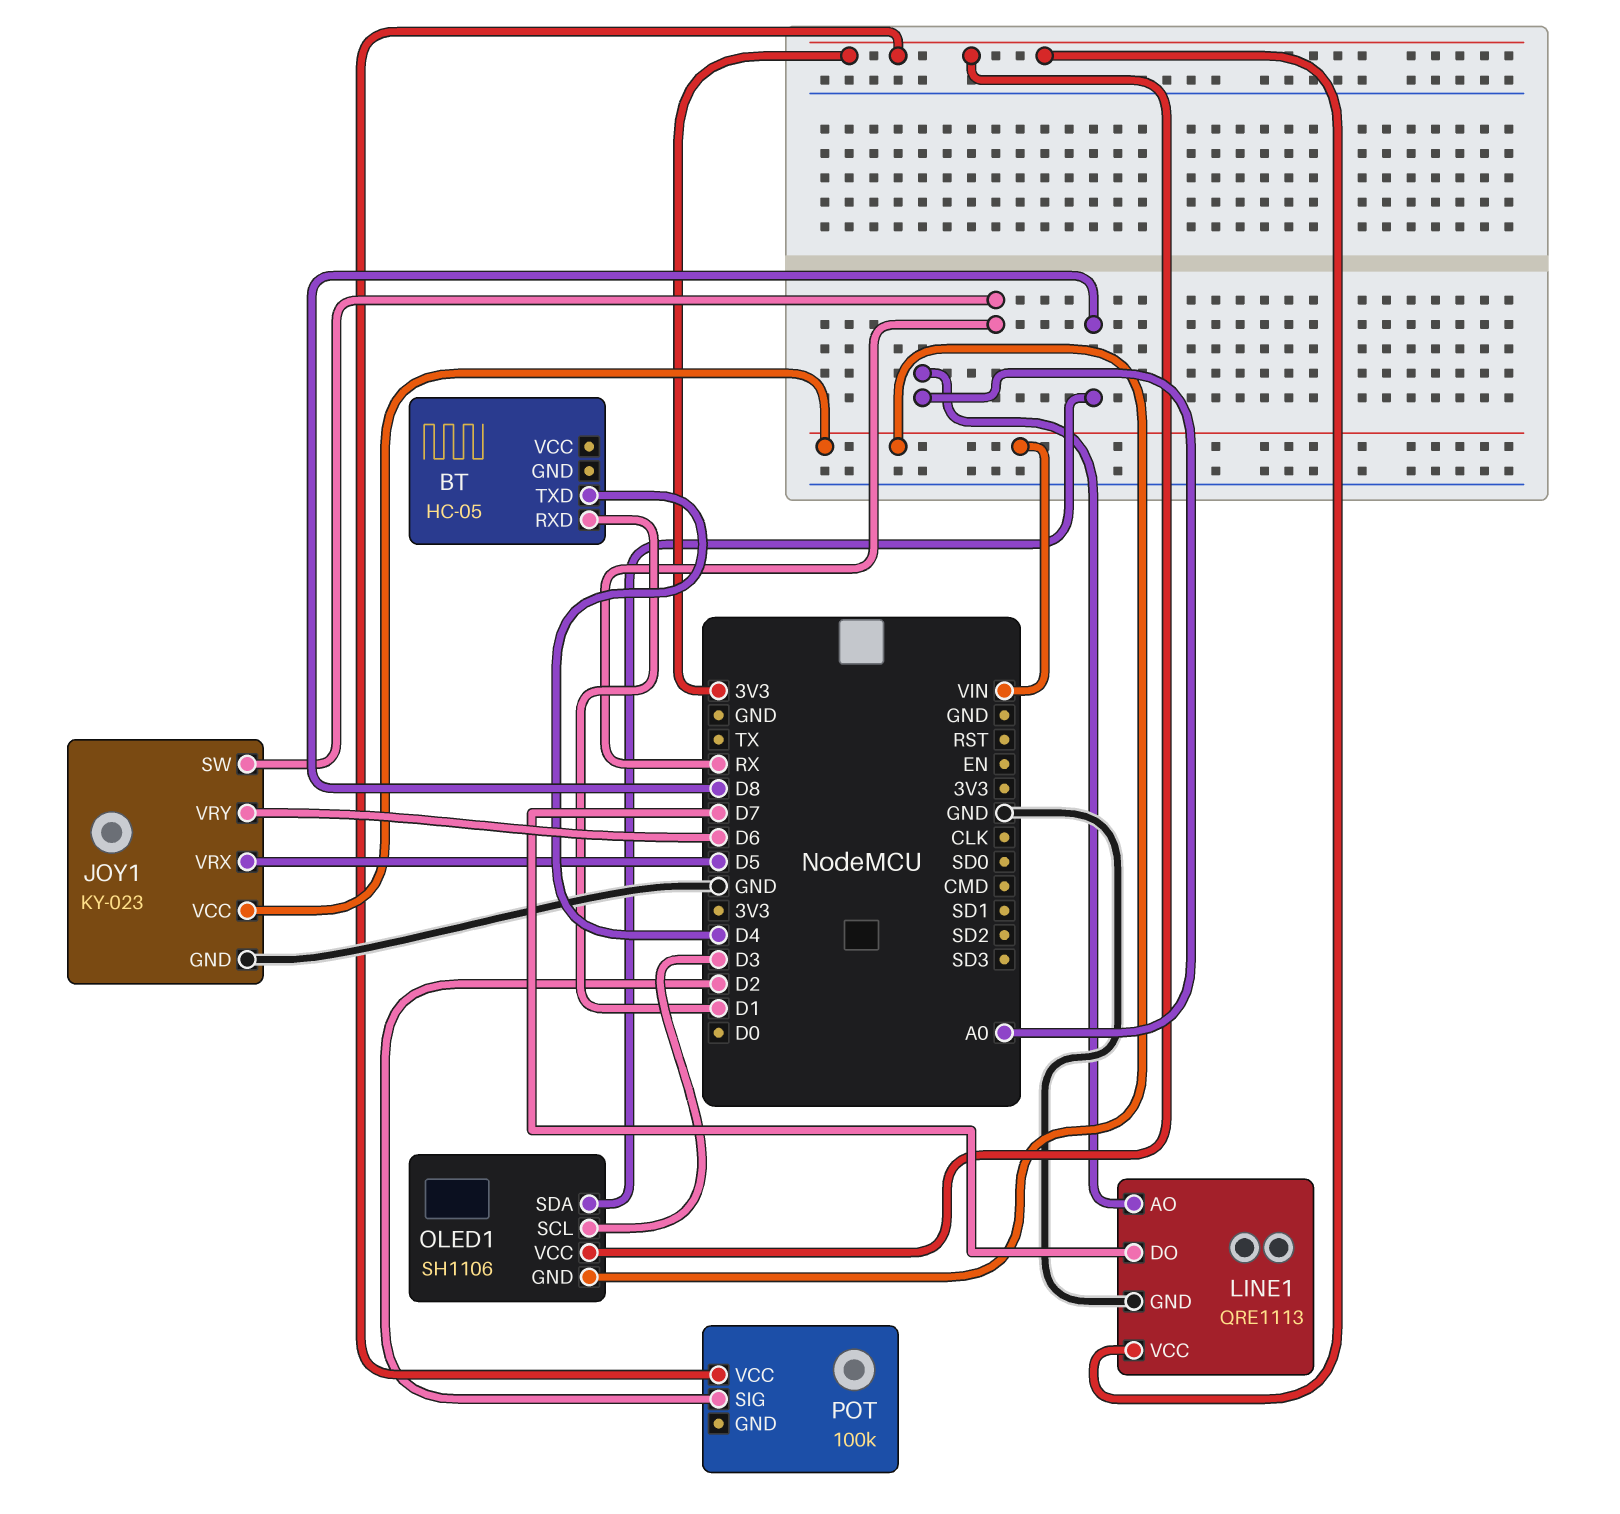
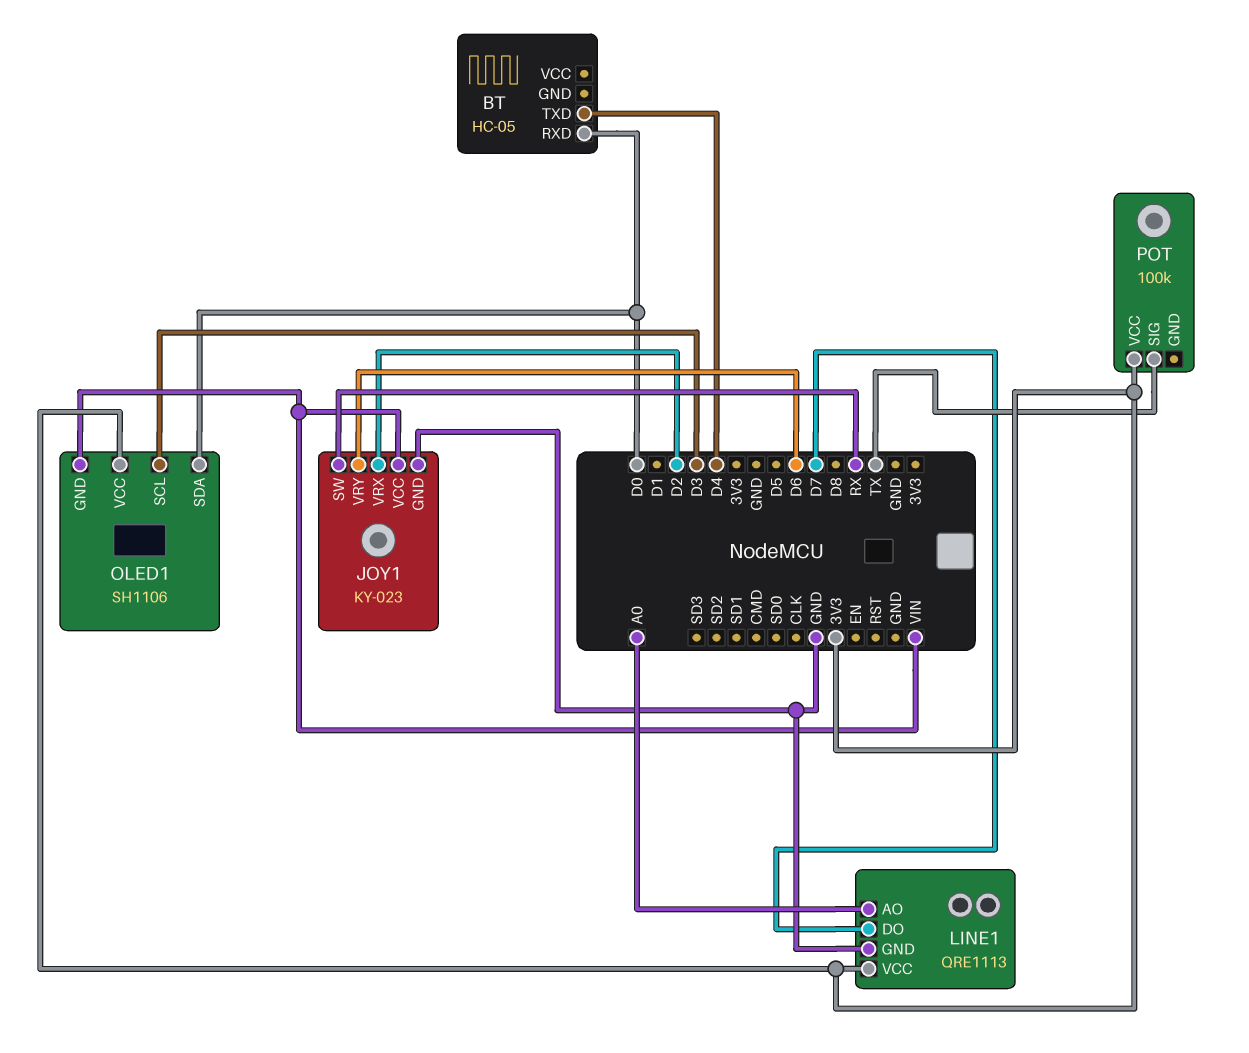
BT pin RXD: D1 -> D0
JOY1 pin VRX: D5 -> D2
OLED1 pin SDA: D8 -> D0
POT pin SIG: D2 -> TX

